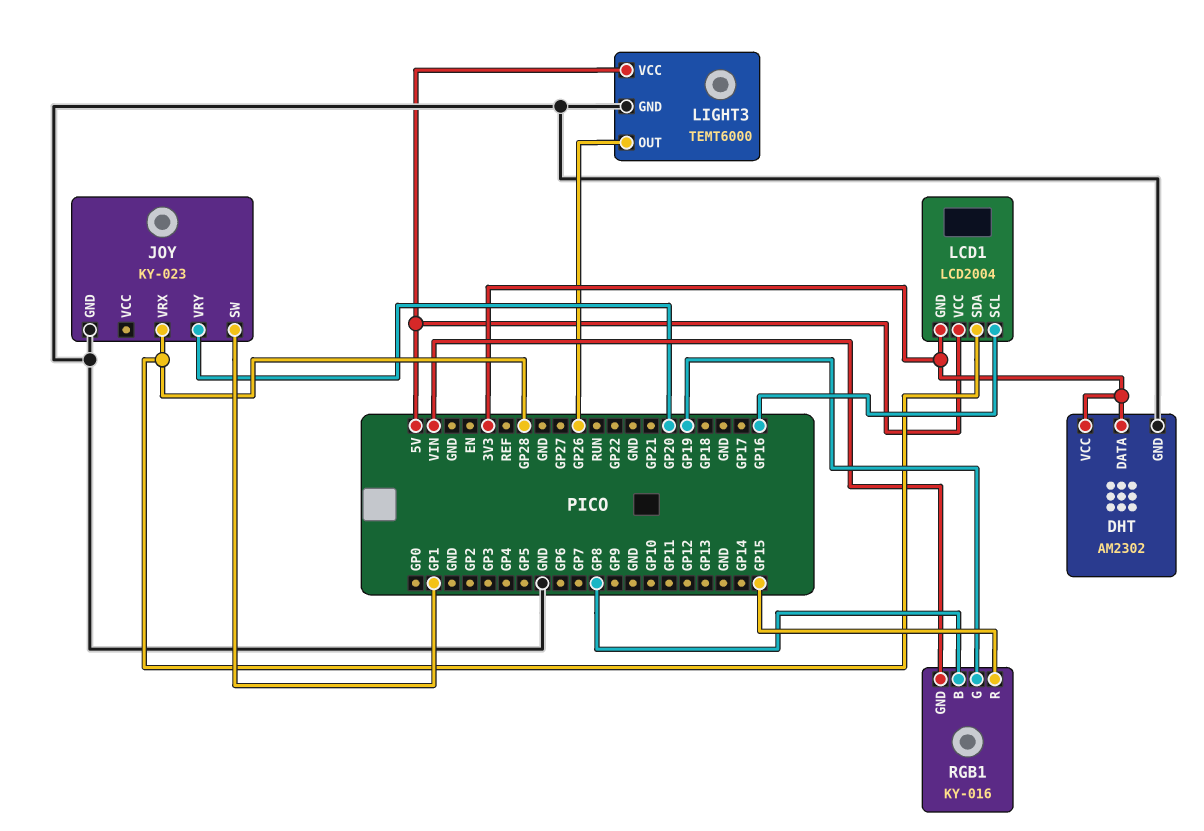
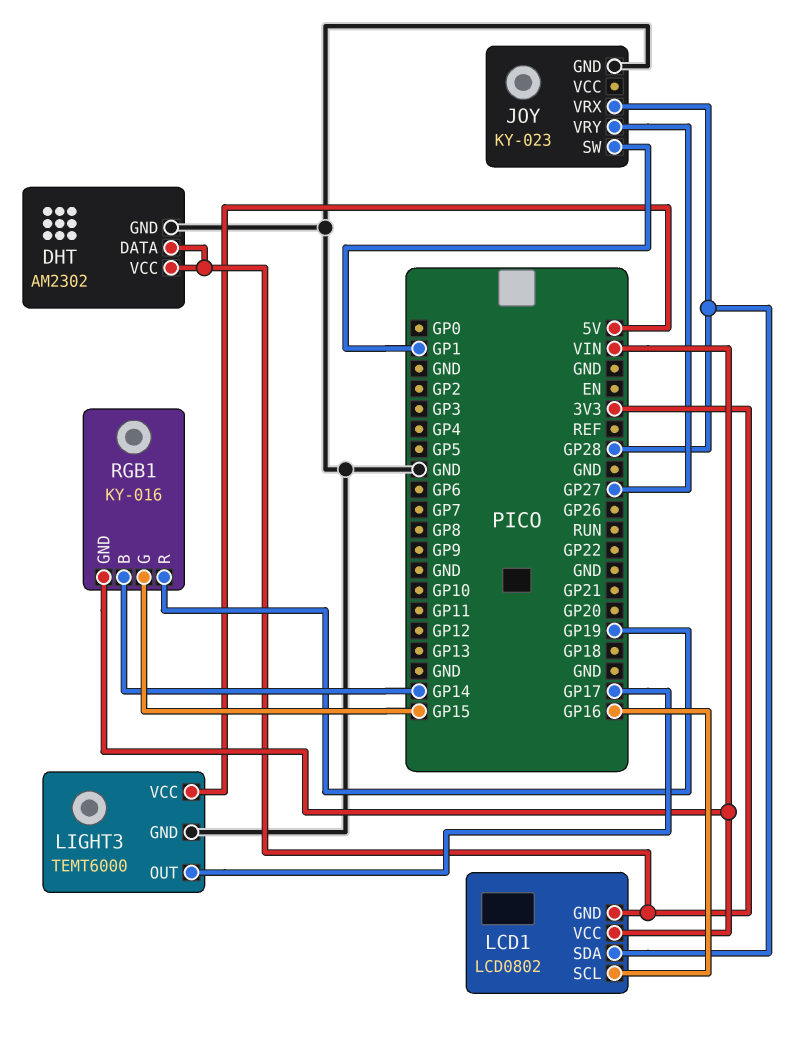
JOY pin VRY: GP20 -> GP27
LCD1: LCD2004 -> LCD0802
LCD1 pin VCC: 5V -> VIN
LIGHT3 pin OUT: GP26 -> GP17
RGB1 pin B: GP8 -> GP14
RGB1 pin G: GP19 -> GP15
RGB1 pin R: GP15 -> GP19

